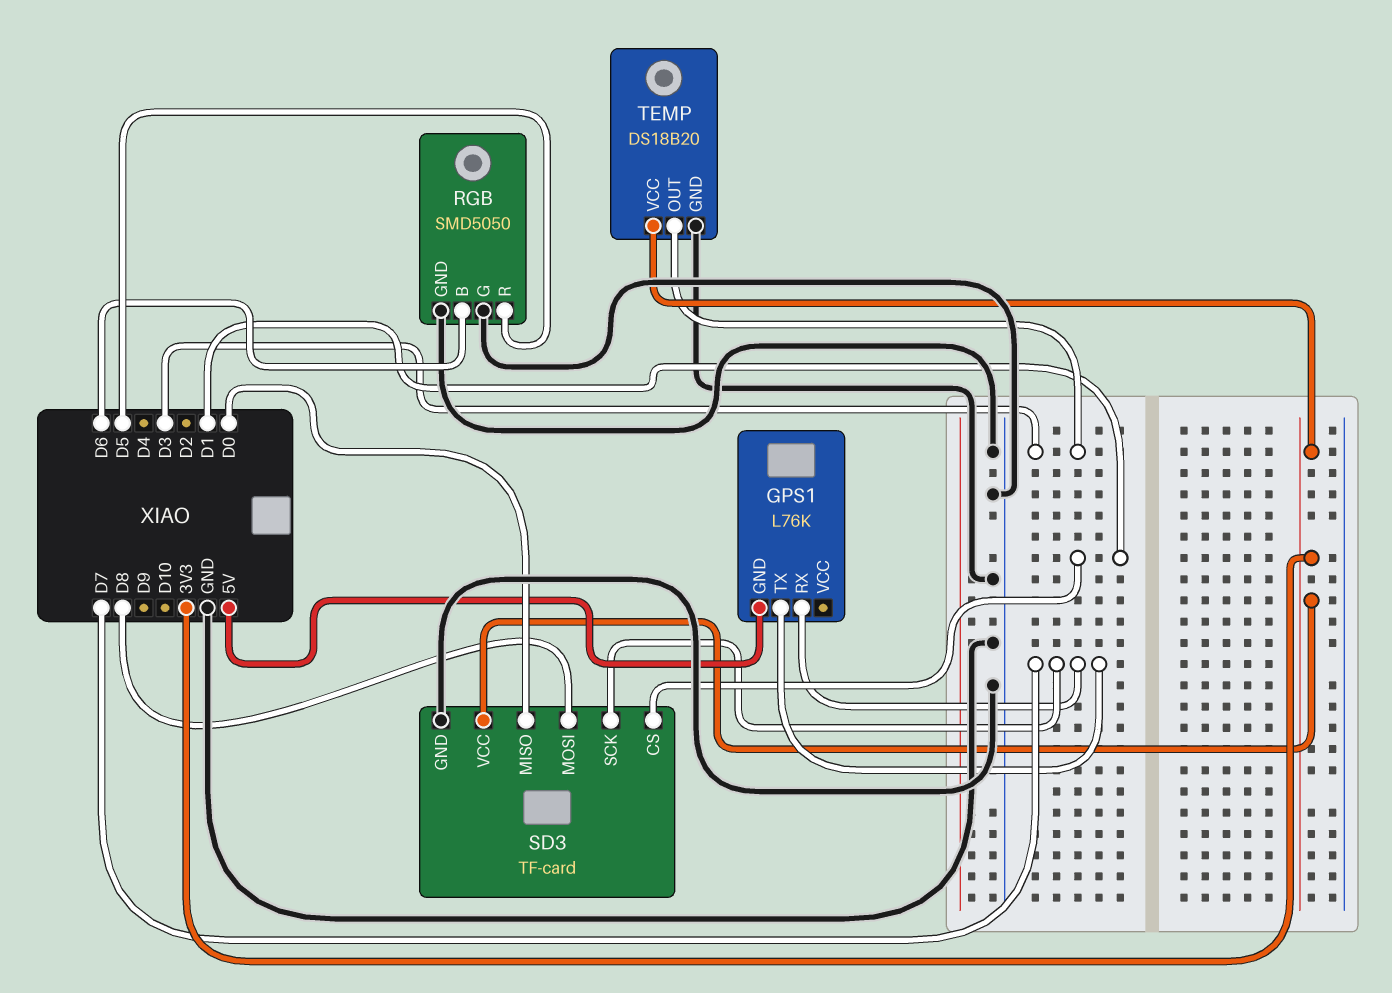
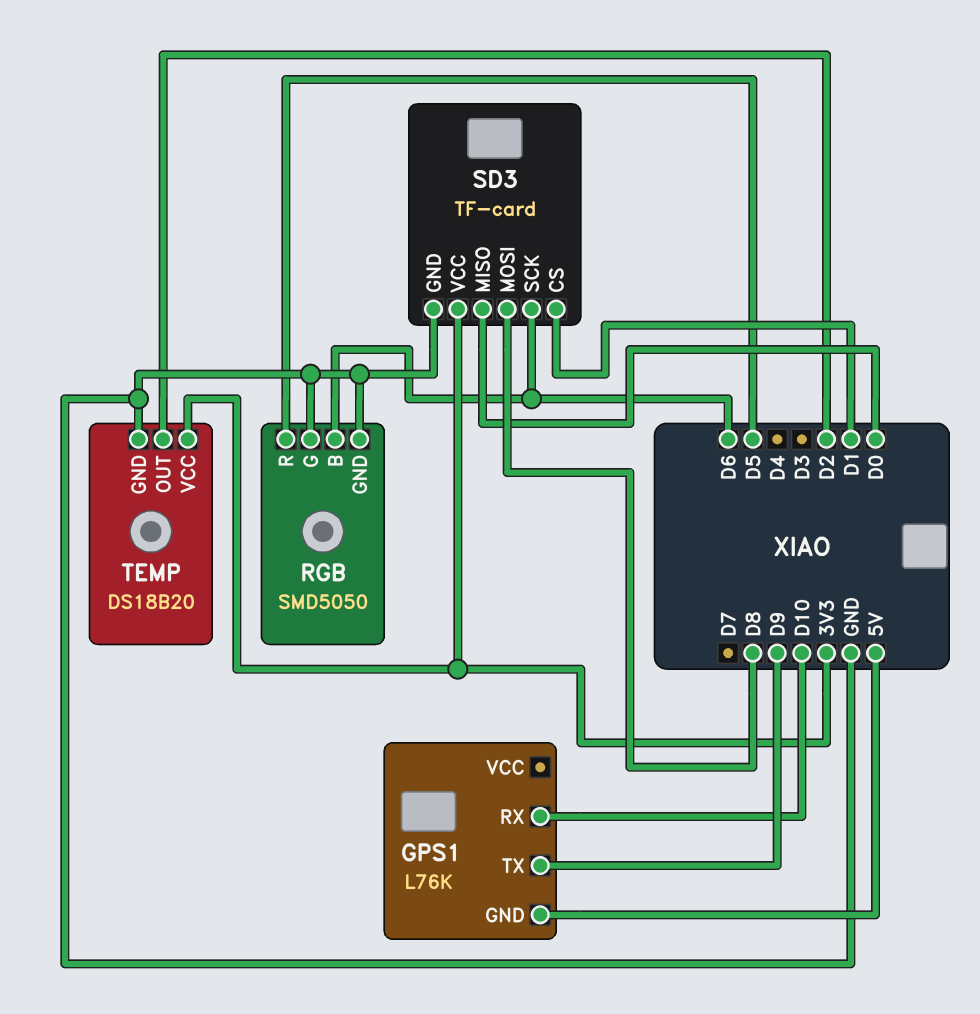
GPS1 pin RX: D7 -> D10
GPS1 pin TX: D7 -> D9
SD3 pin SCK: D7 -> D6
TEMP pin OUT: D3 -> D2

